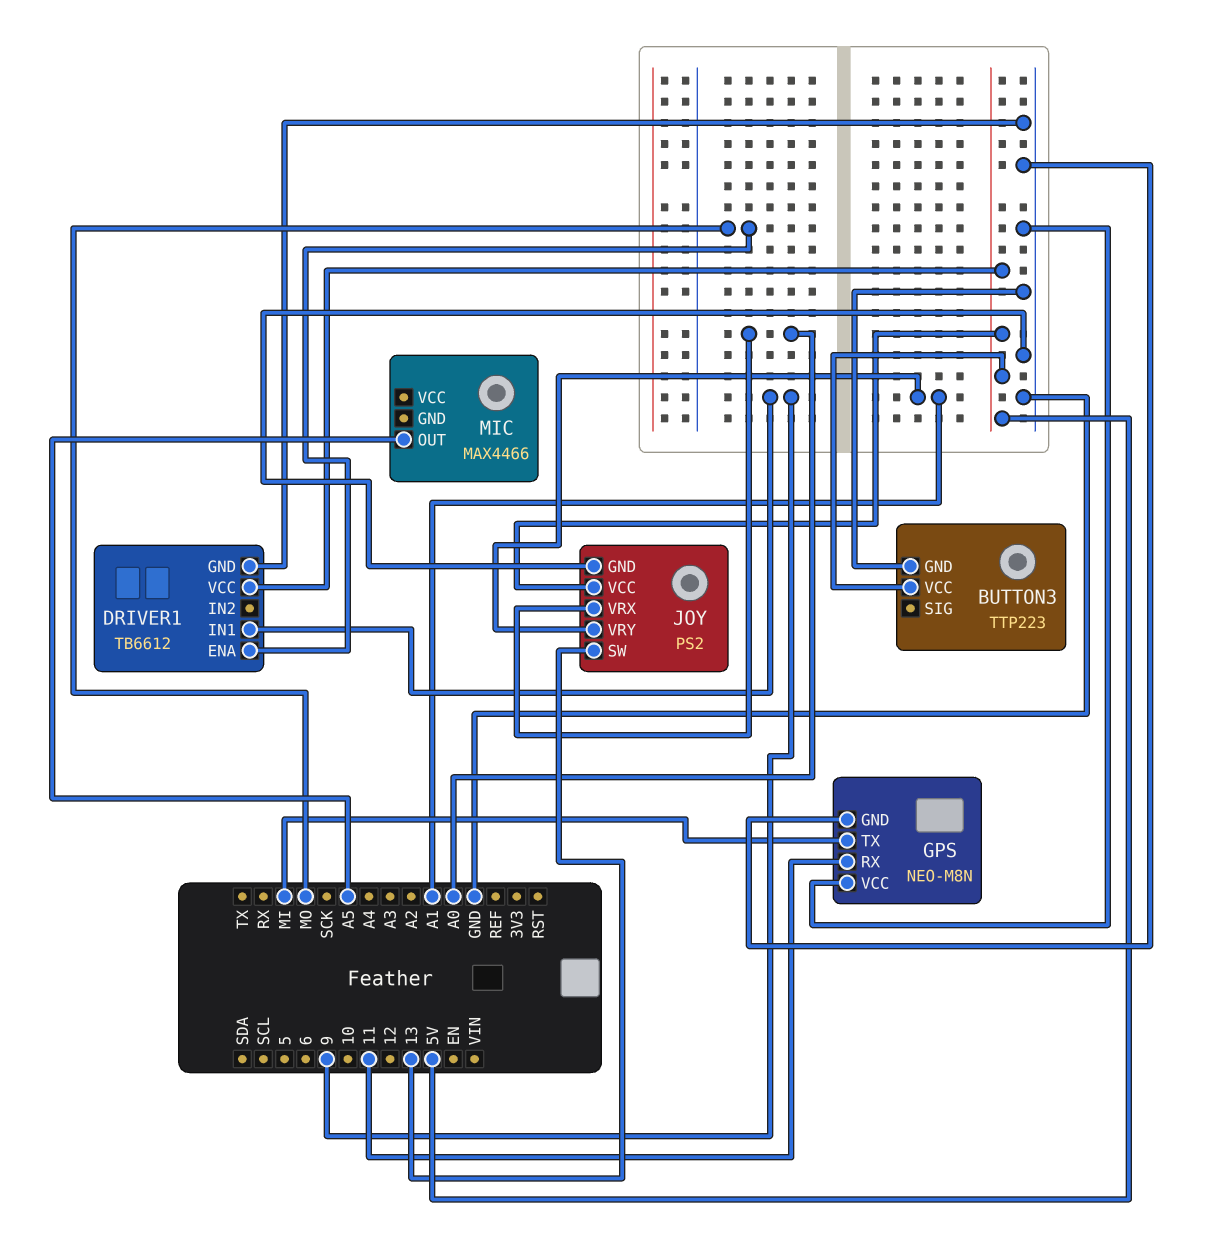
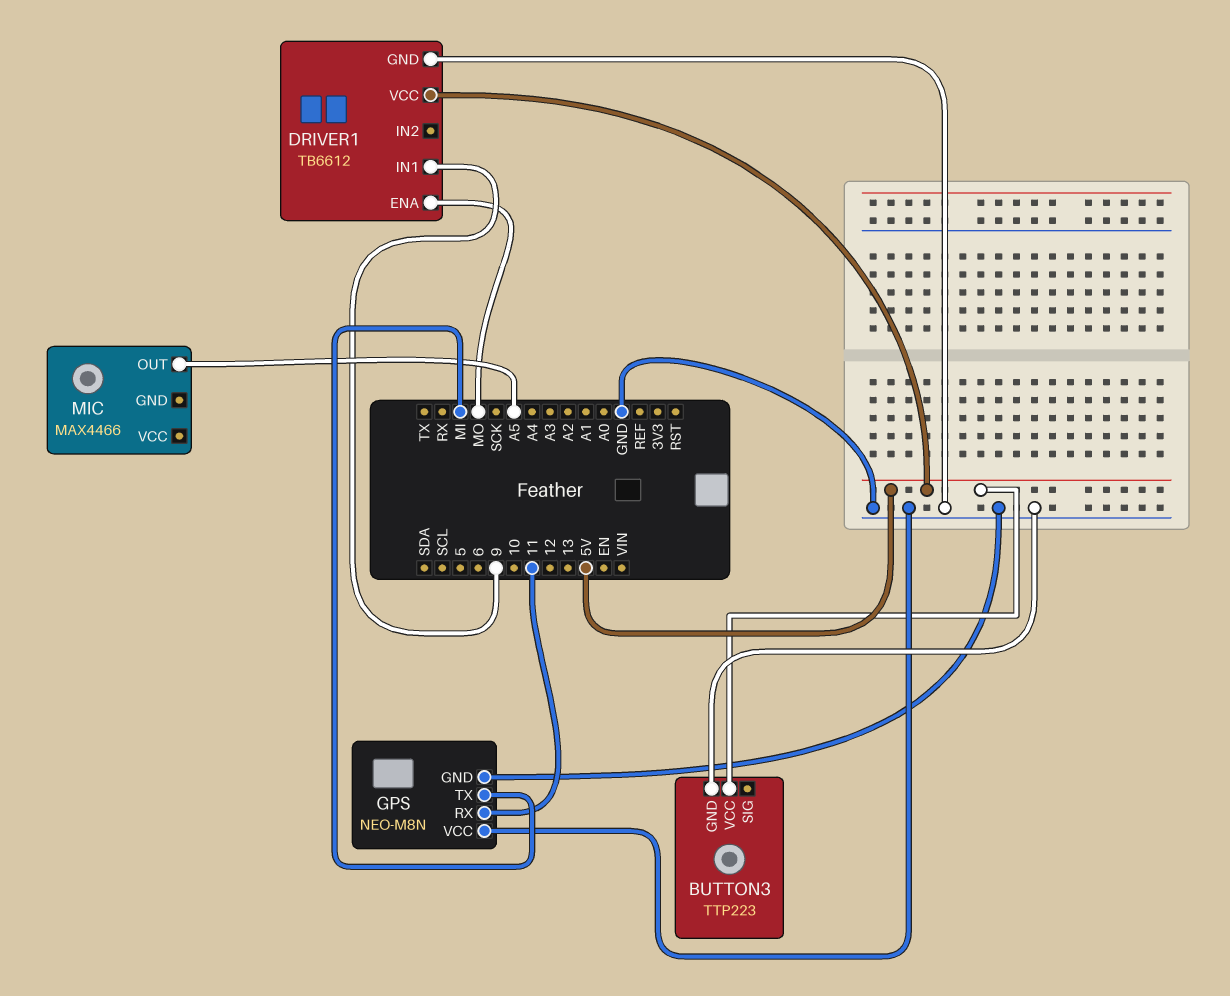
JOY: PS2 -> none
JOY pin GND: GND -> none
JOY pin SW: 13 -> none
JOY pin VCC: 5V -> none
JOY pin VRX: A0 -> none
JOY pin VRY: A1 -> none

